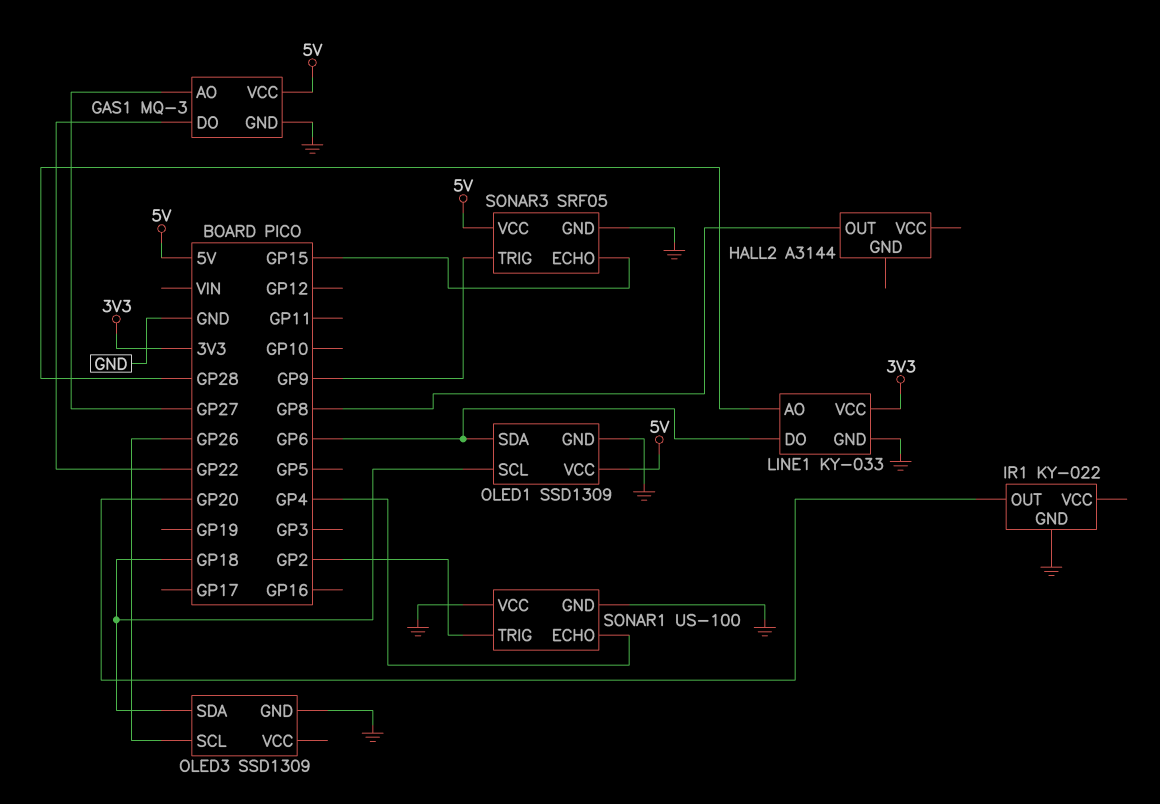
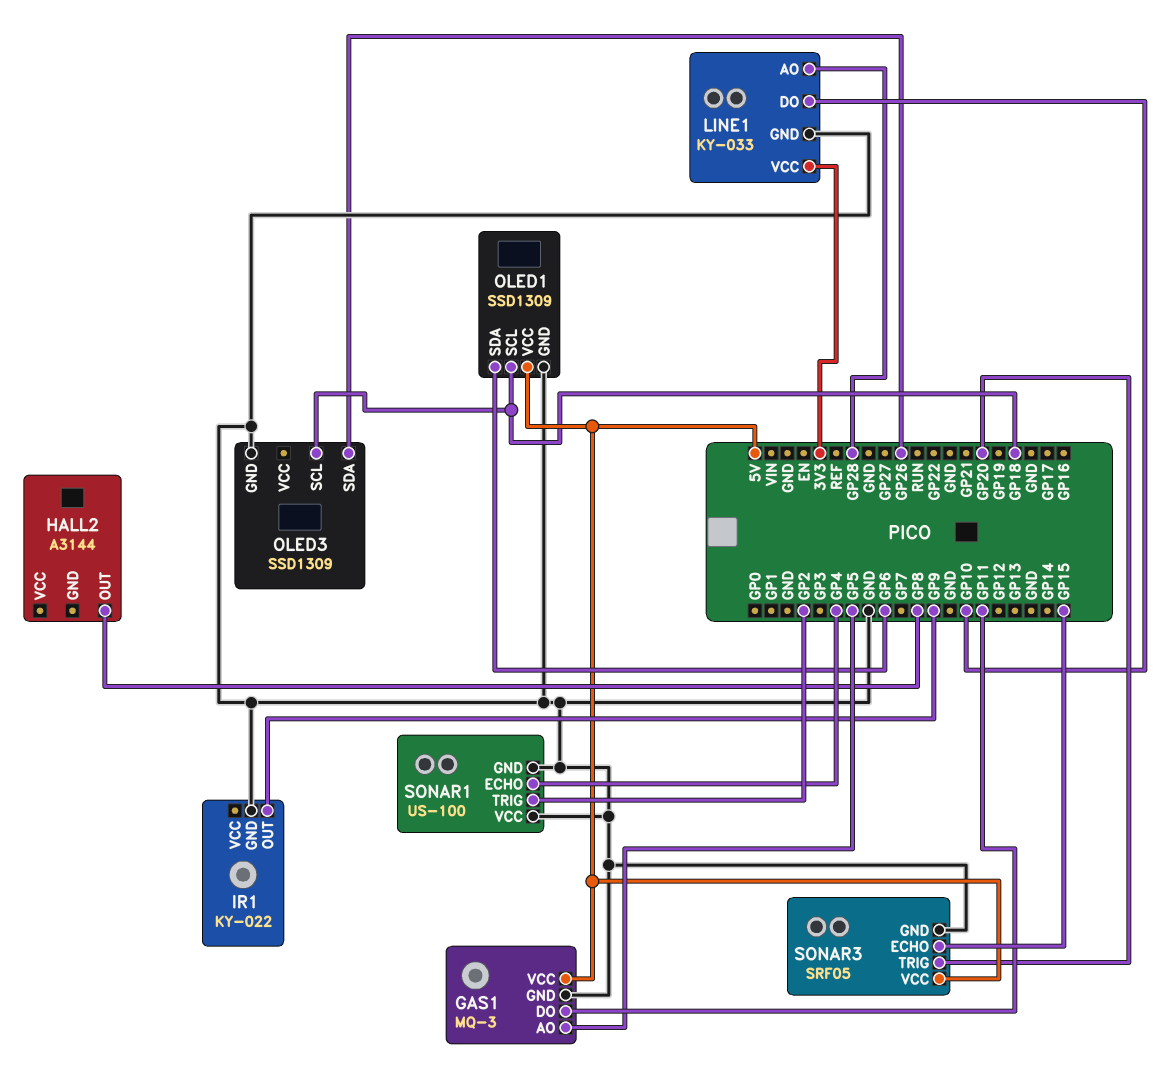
GAS1 pin AO: GP27 -> GP5
GAS1 pin DO: GP22 -> GP11
IR1 pin OUT: GP20 -> GP9
LINE1 pin DO: GP6 -> GP10
OLED3 pin SCL: GP26 -> GP18
OLED3 pin SDA: GP18 -> GP26
SONAR3 pin TRIG: GP9 -> GP20

